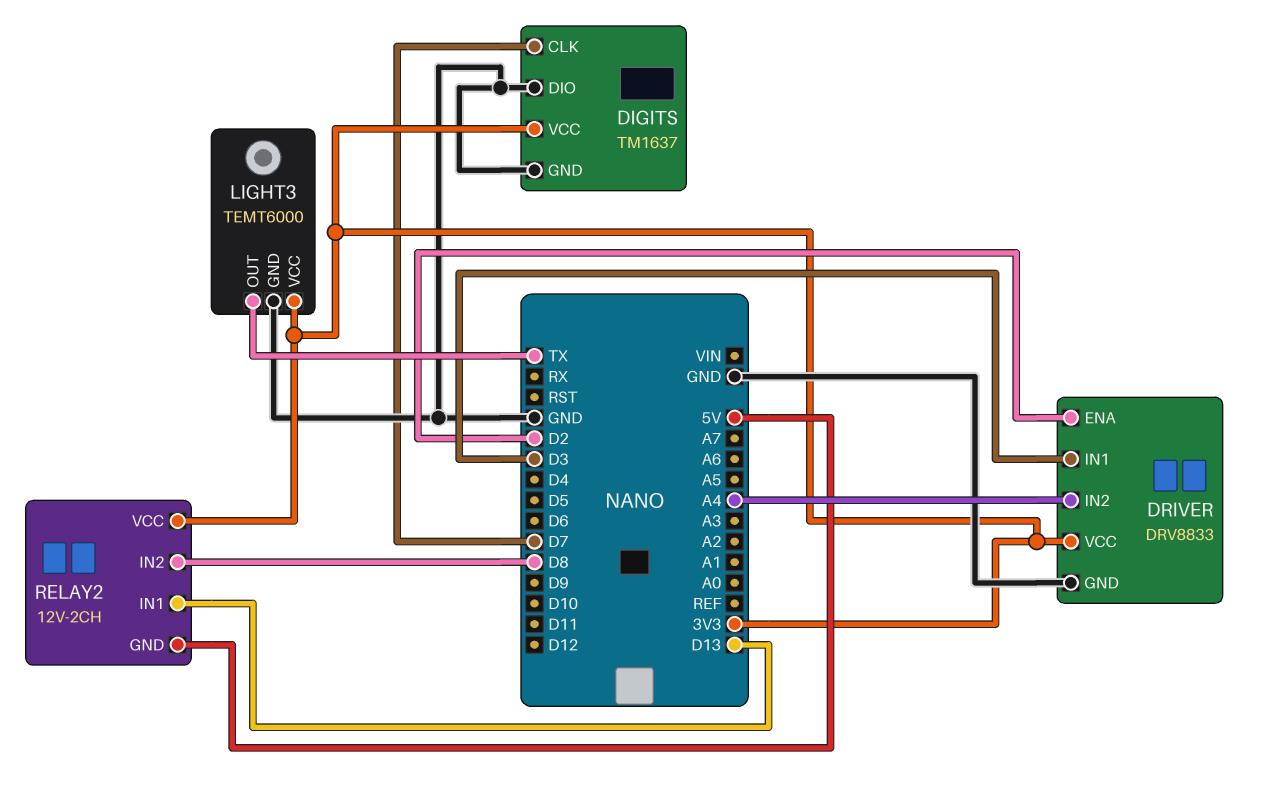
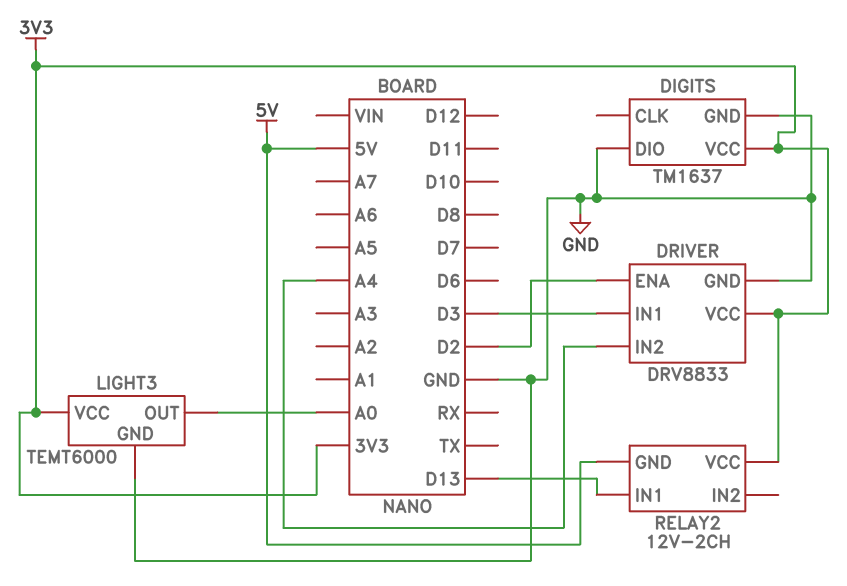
DIGITS pin CLK: D7 -> none
LIGHT3 pin OUT: TX -> A0
RELAY2 pin IN2: D8 -> none

